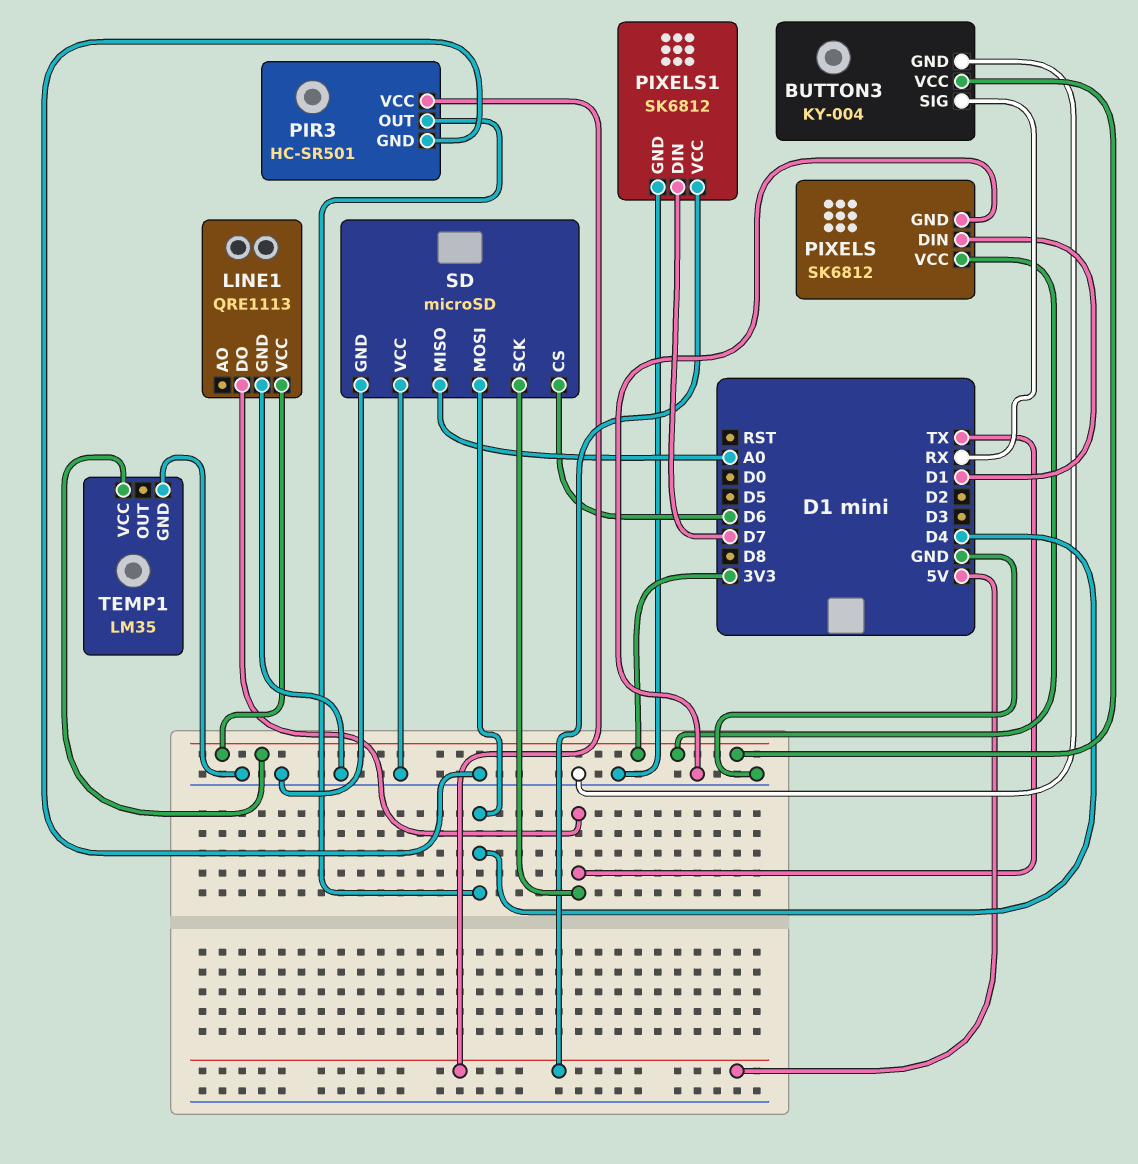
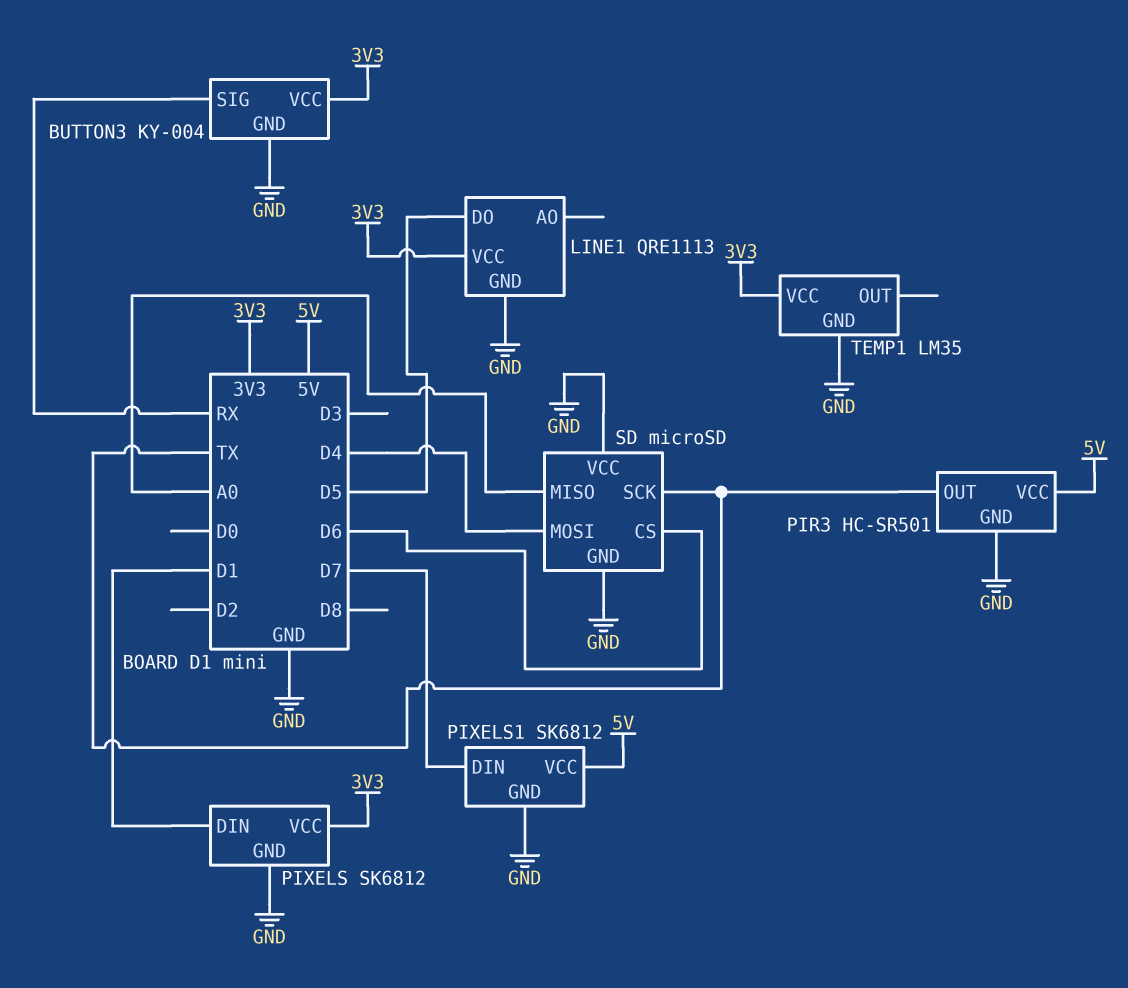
LINE1 pin DO: TX -> D5
PIR3 pin OUT: D4 -> TX

